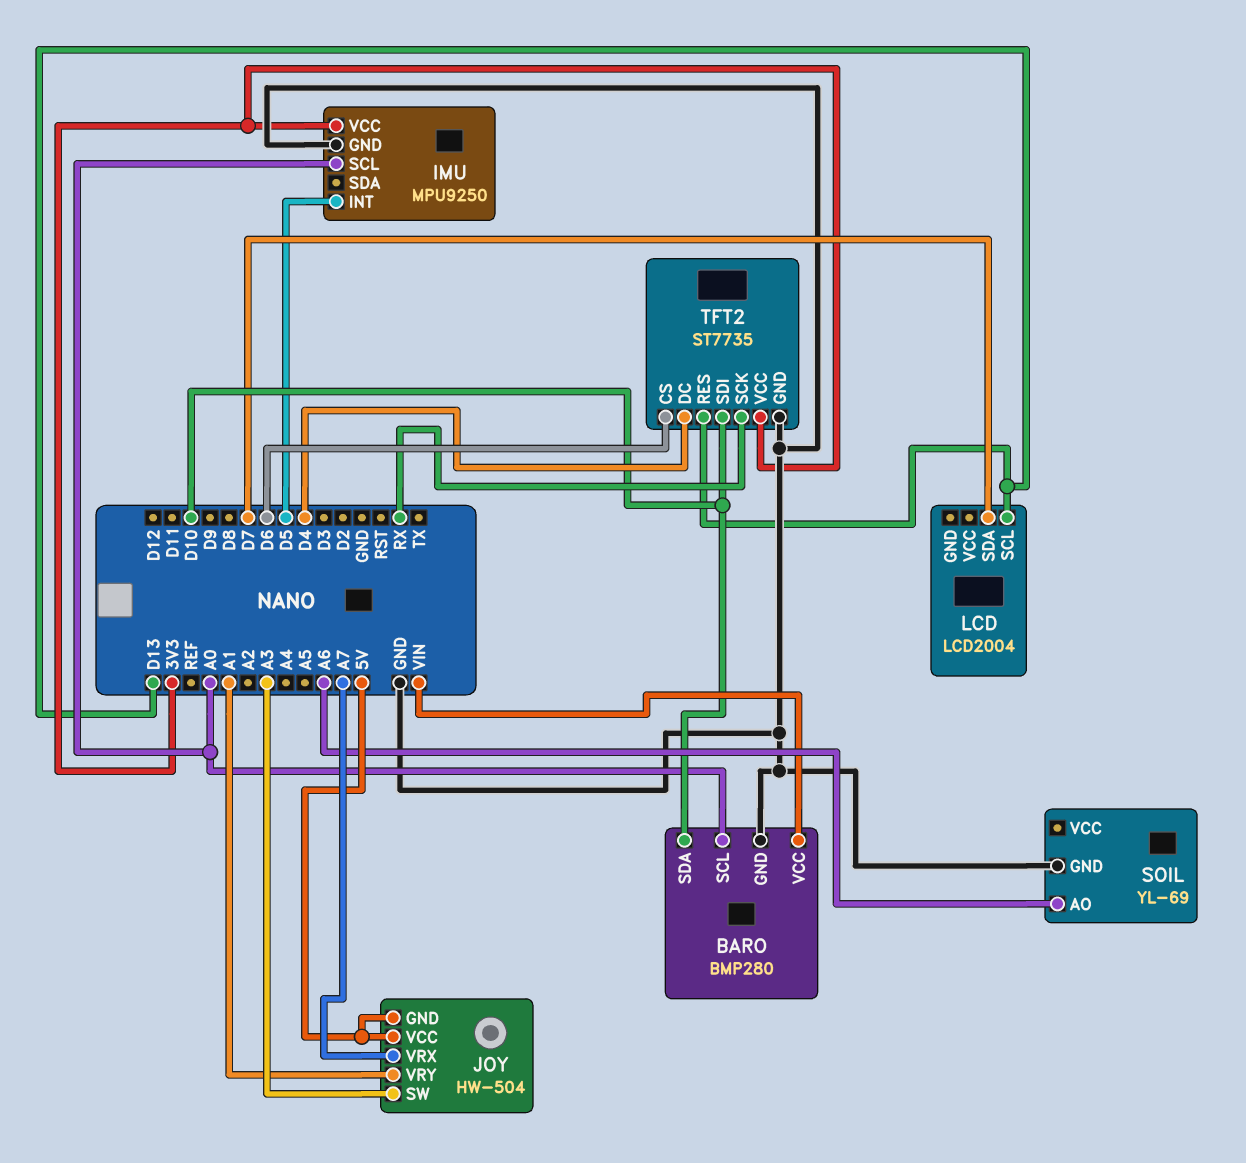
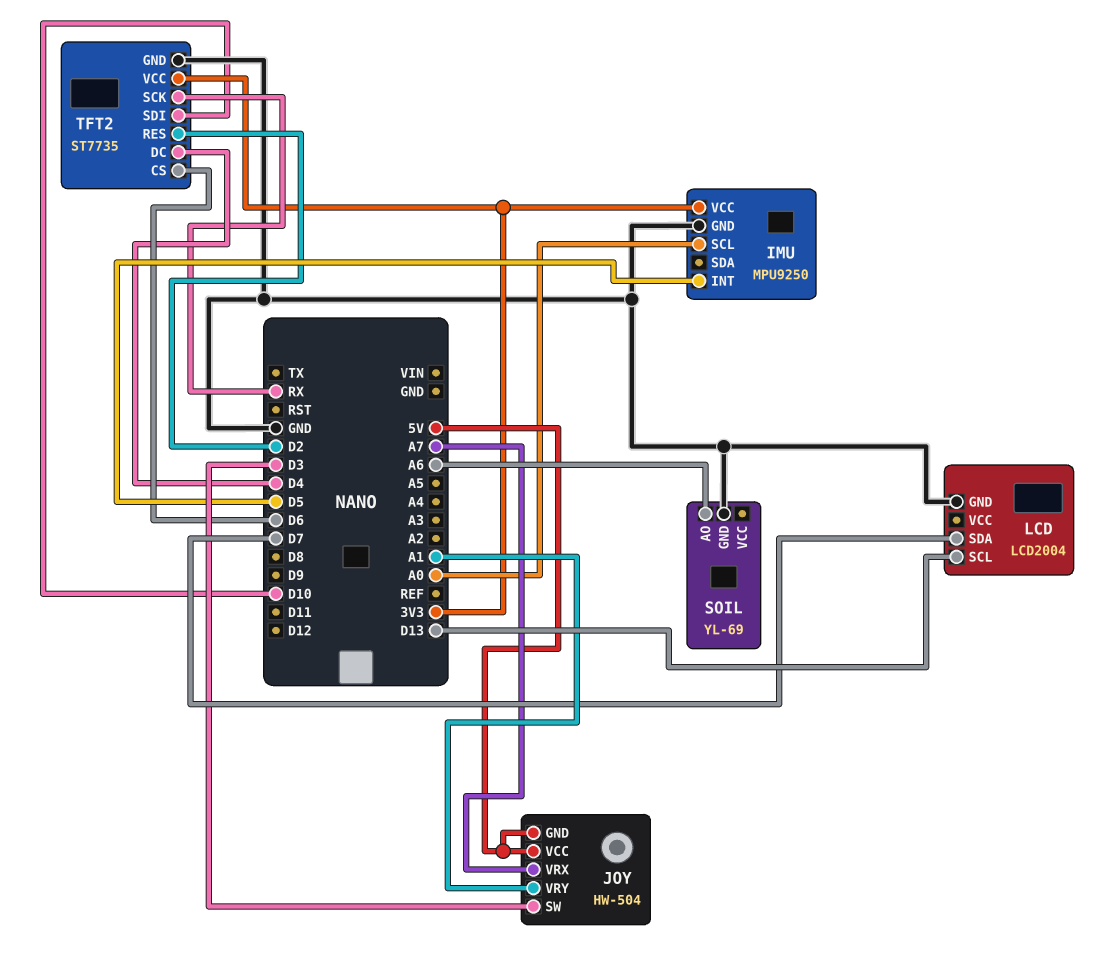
BARO: BMP280 -> none
BARO pin GND: GND -> none
BARO pin SCL: A0 -> none
BARO pin SDA: D10 -> none
BARO pin VCC: VIN -> none
JOY pin SW: A3 -> D3
LCD pin GND: none -> GND
TFT2 pin RES: D13 -> D2

